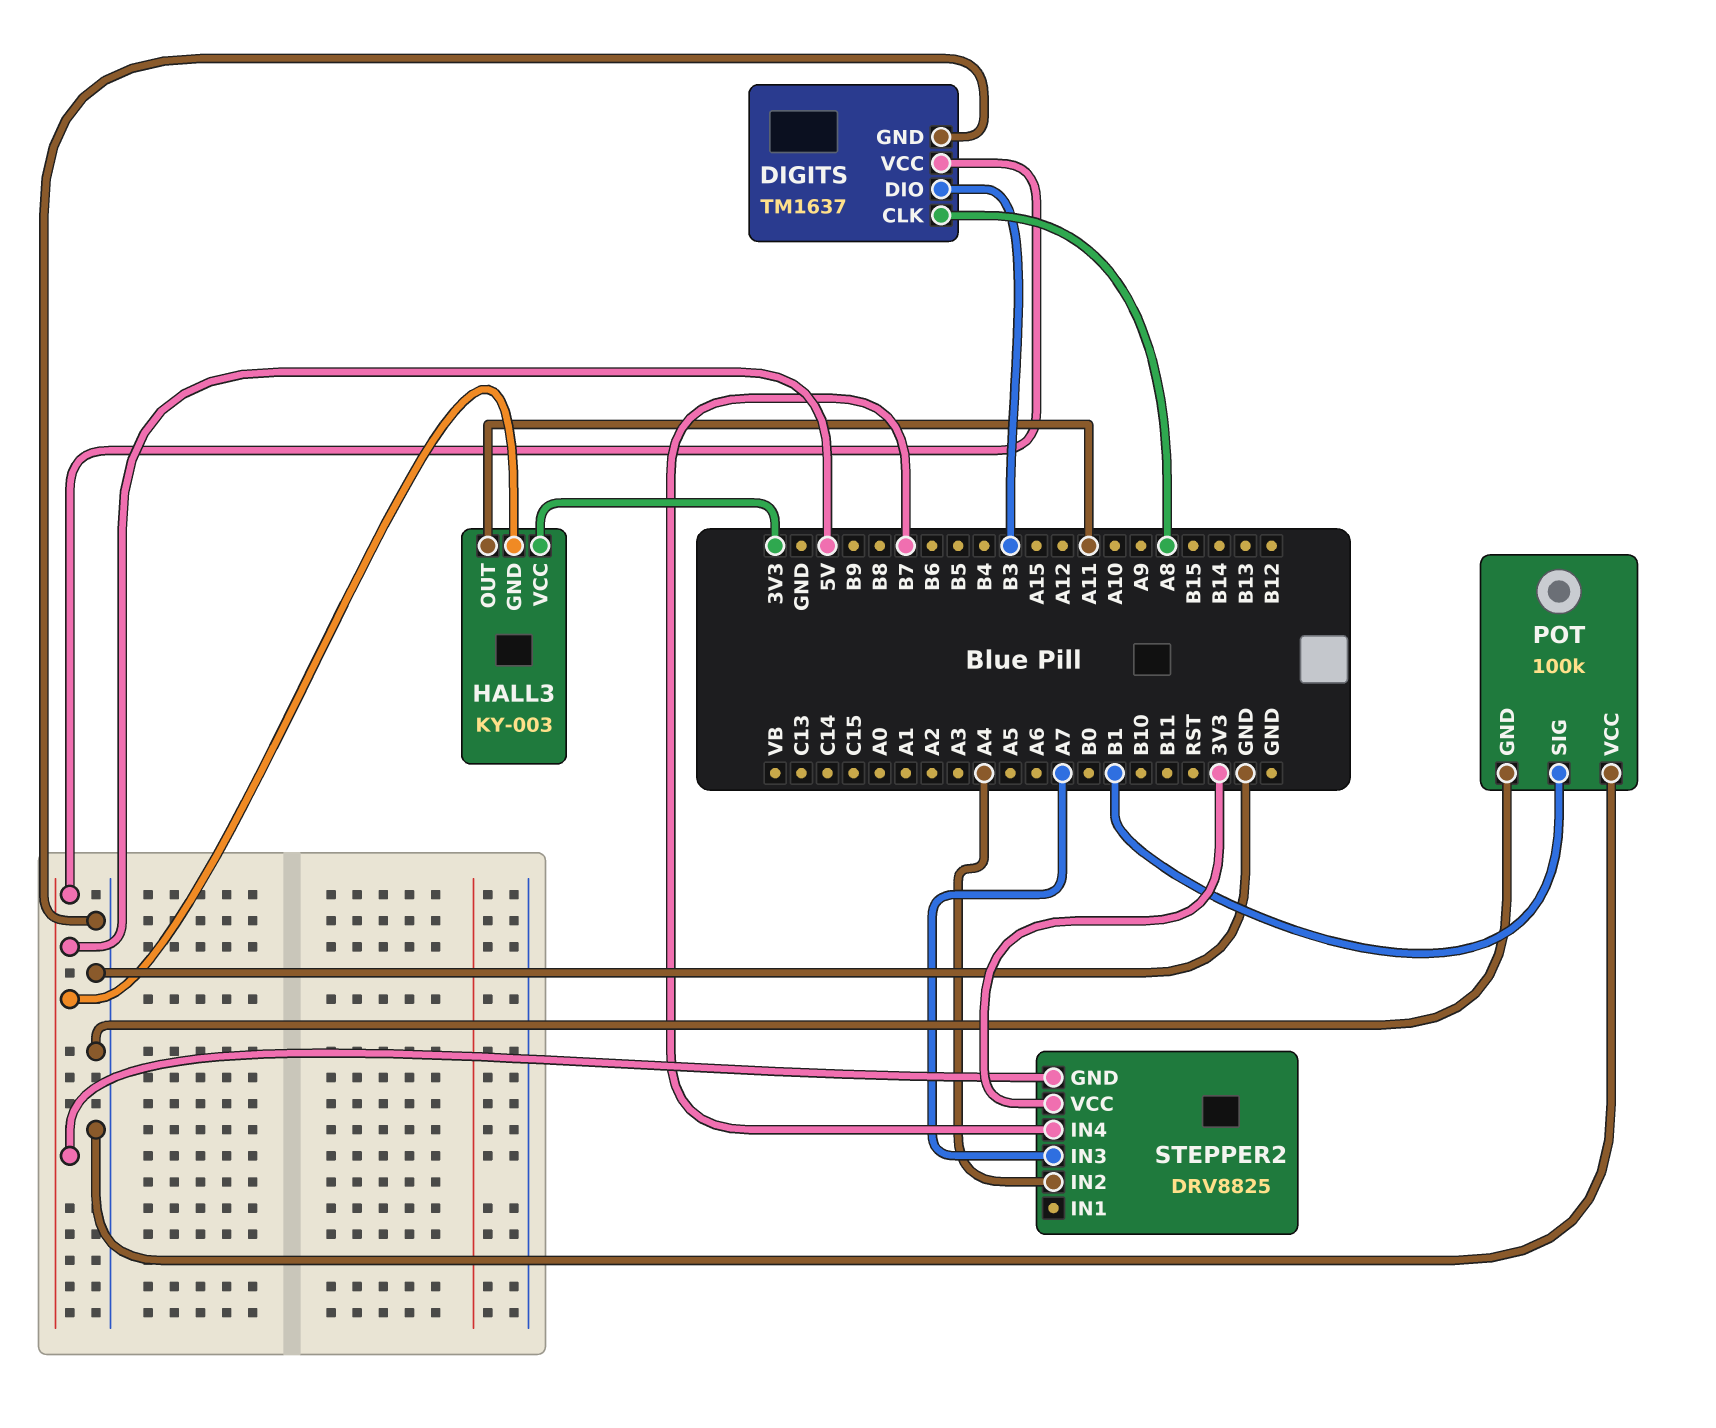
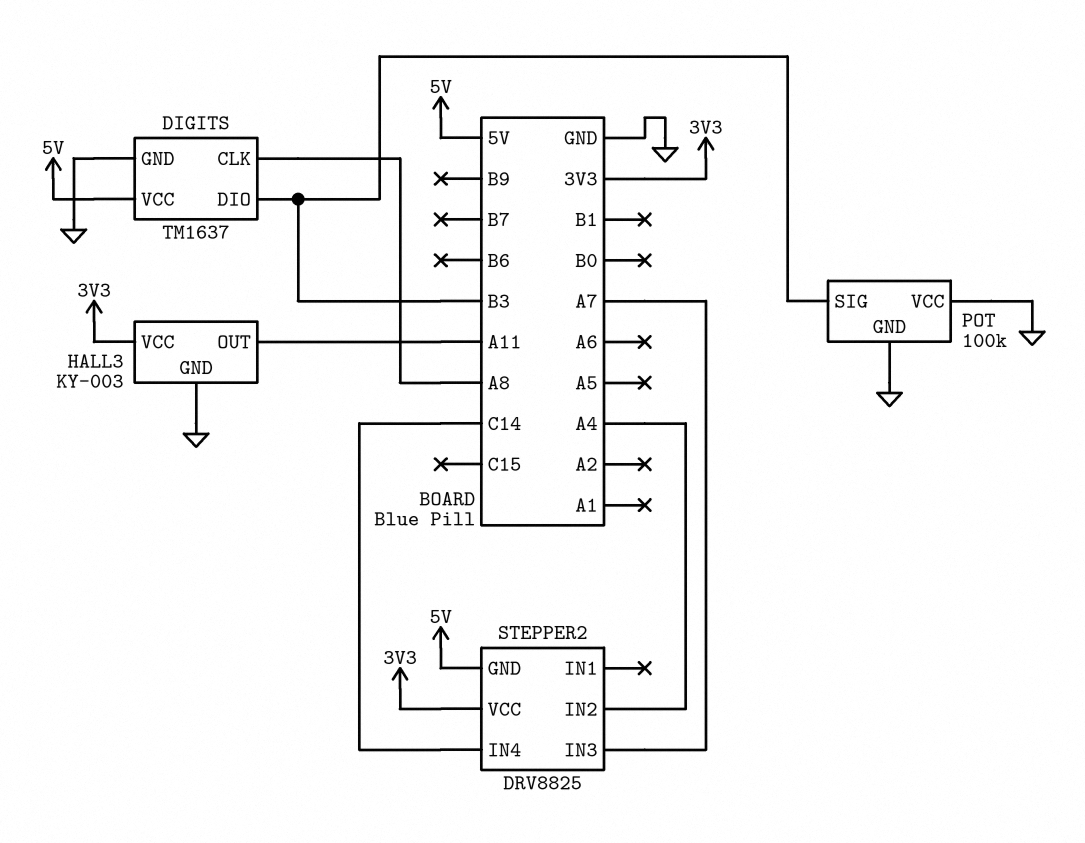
HALL3 pin GND: 5V -> GND
POT pin SIG: B1 -> B3
STEPPER2 pin IN4: B7 -> C14

